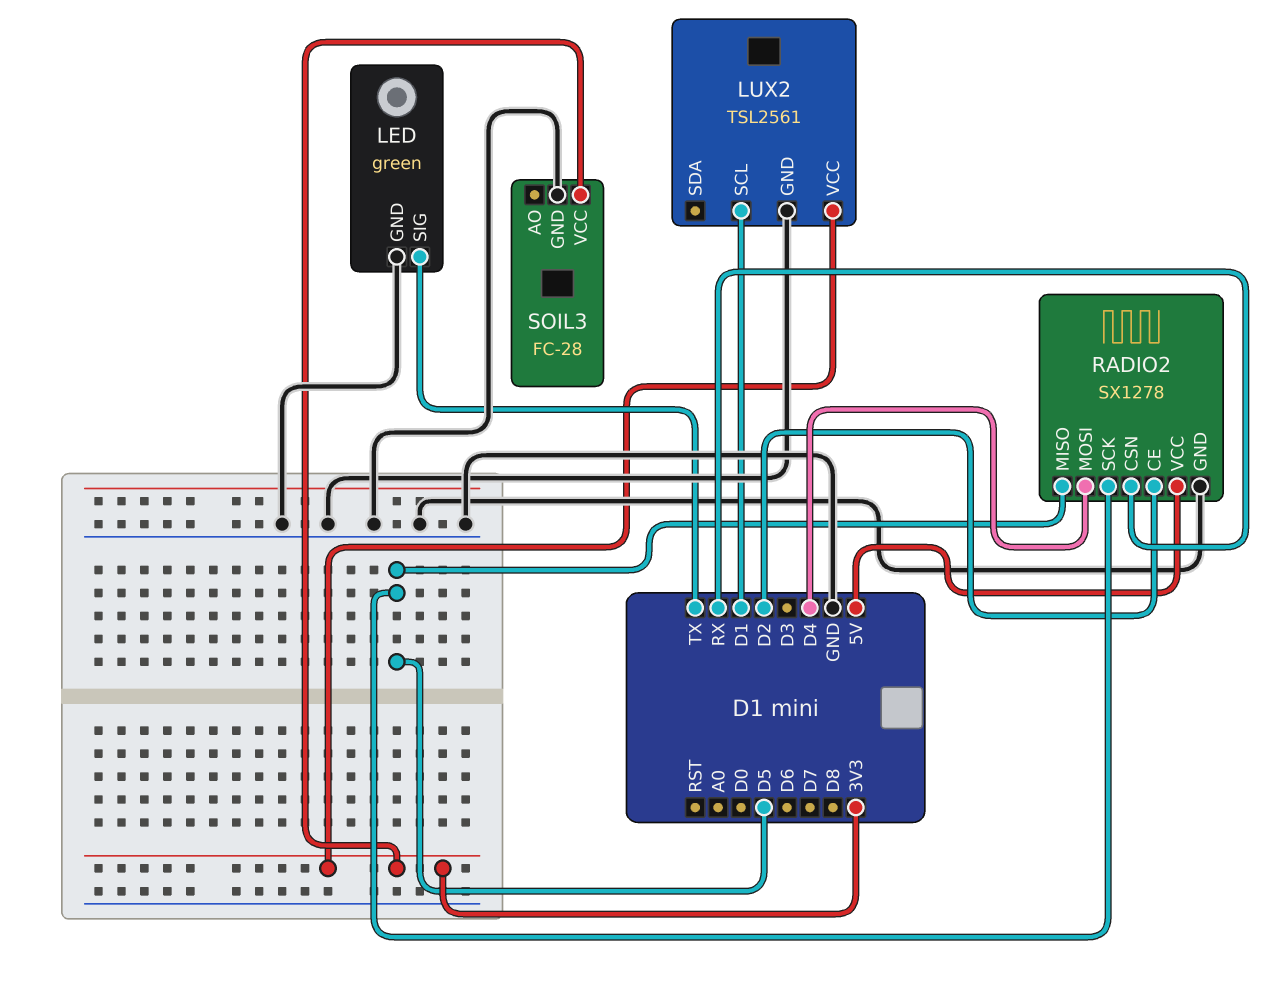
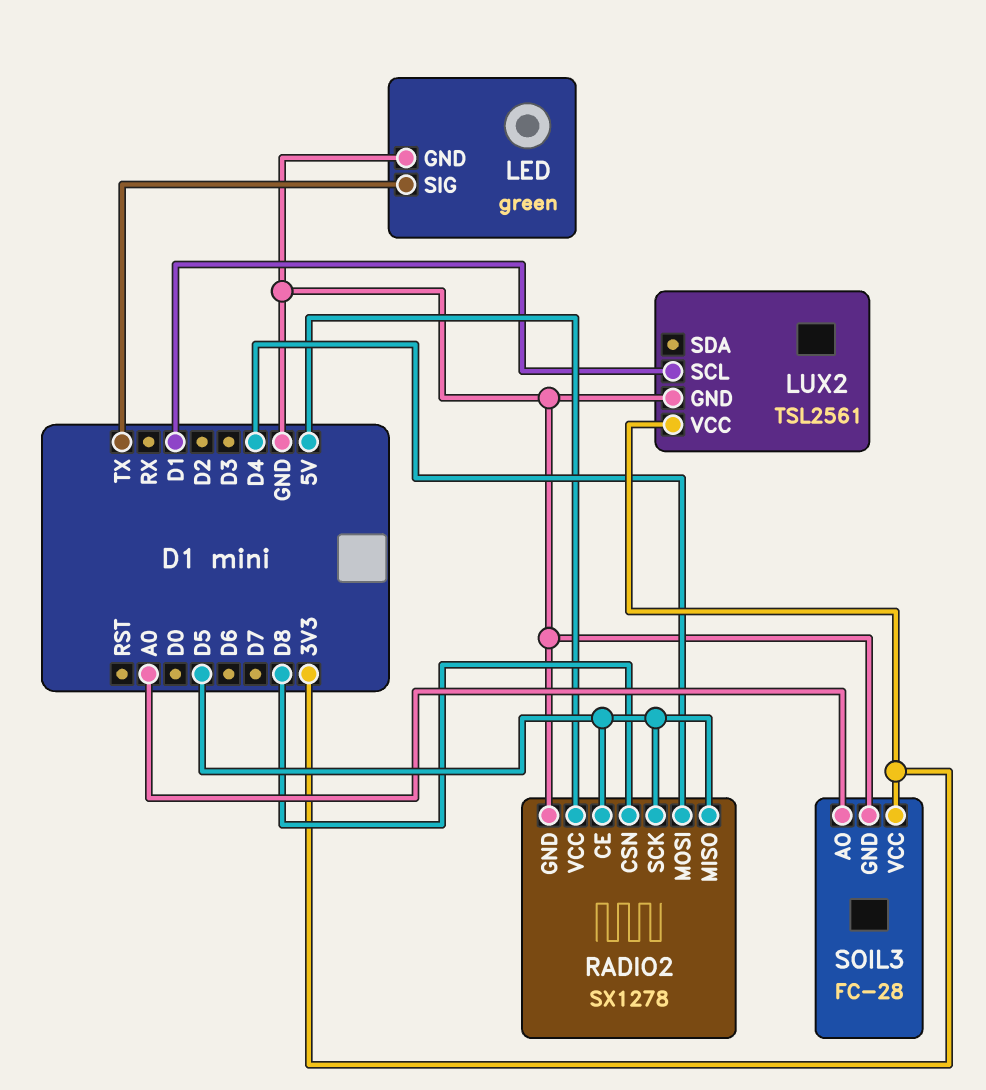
RADIO2 pin CE: D2 -> D5
RADIO2 pin CSN: RX -> D8
SOIL3 pin AO: none -> A0

